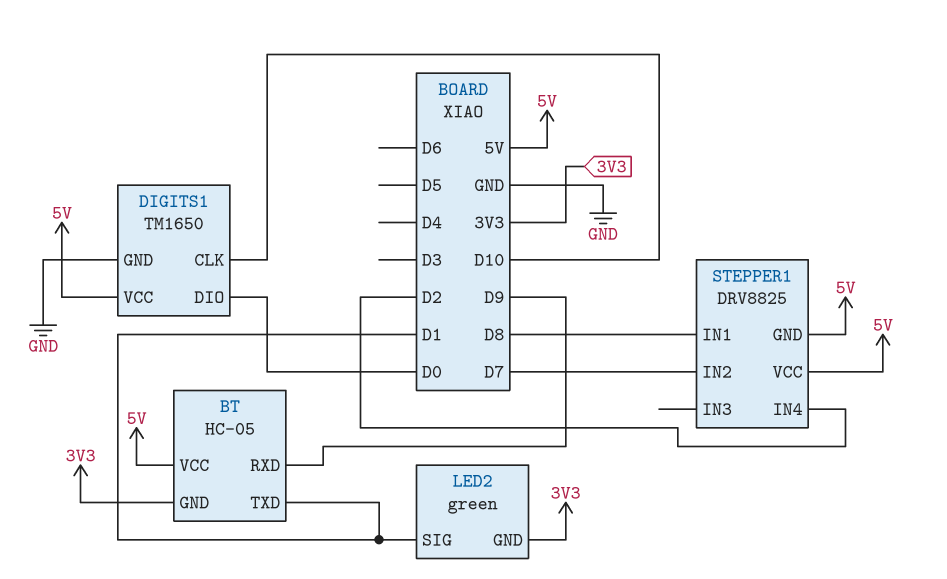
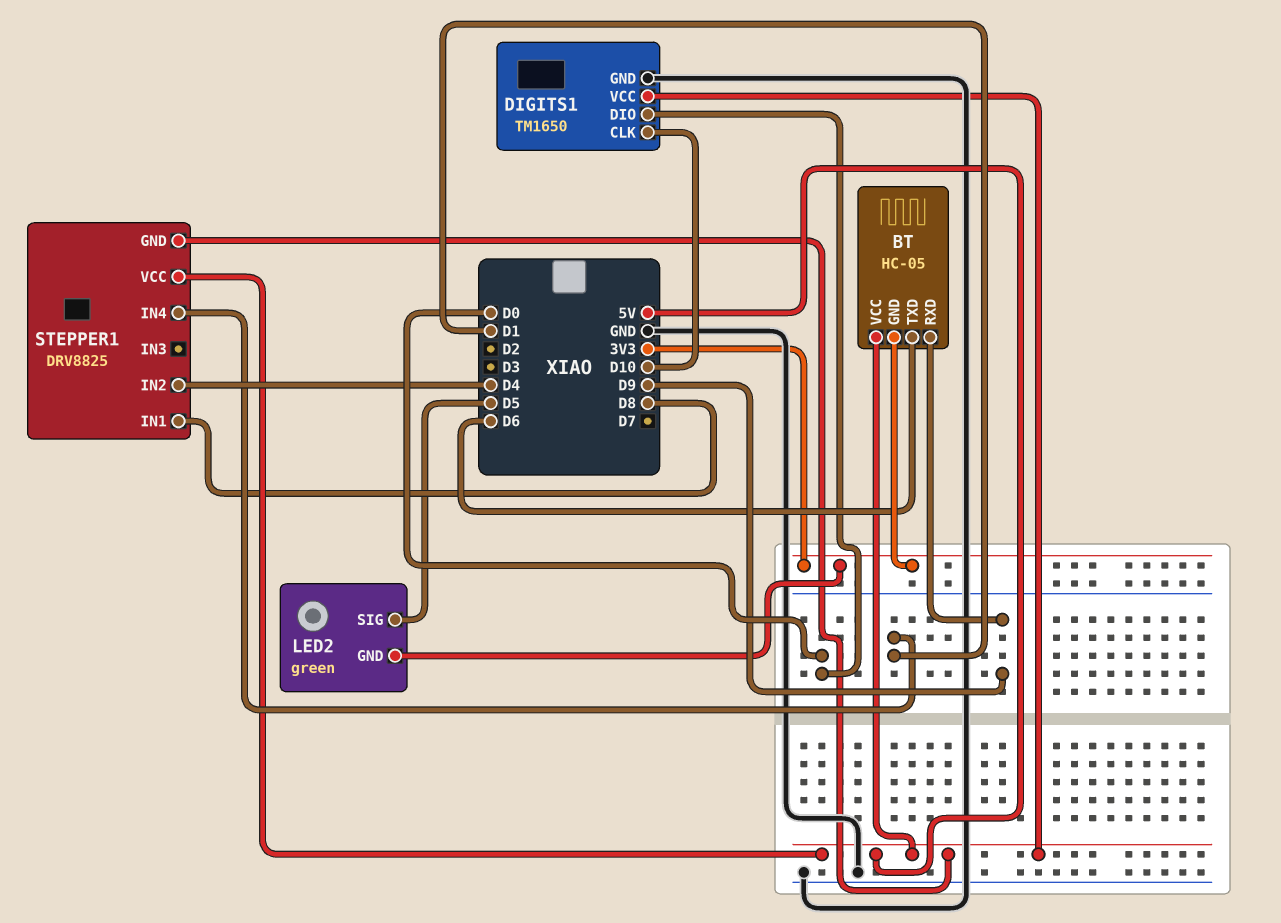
BT pin TXD: D1 -> D6
LED2 pin SIG: D1 -> D5
STEPPER1 pin IN2: D7 -> D4
STEPPER1 pin IN4: D2 -> D1

